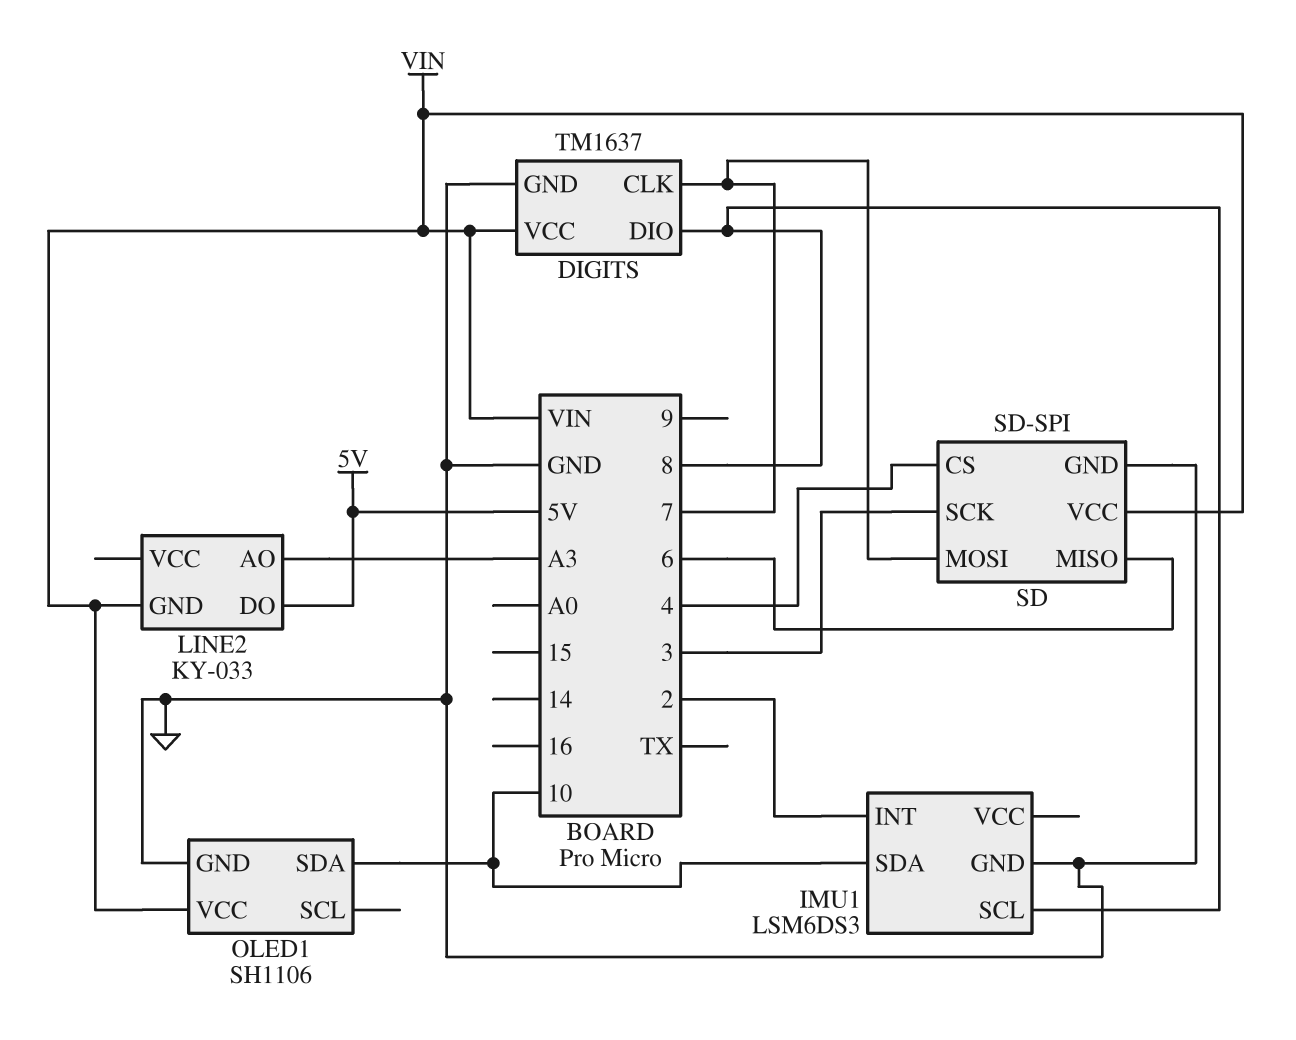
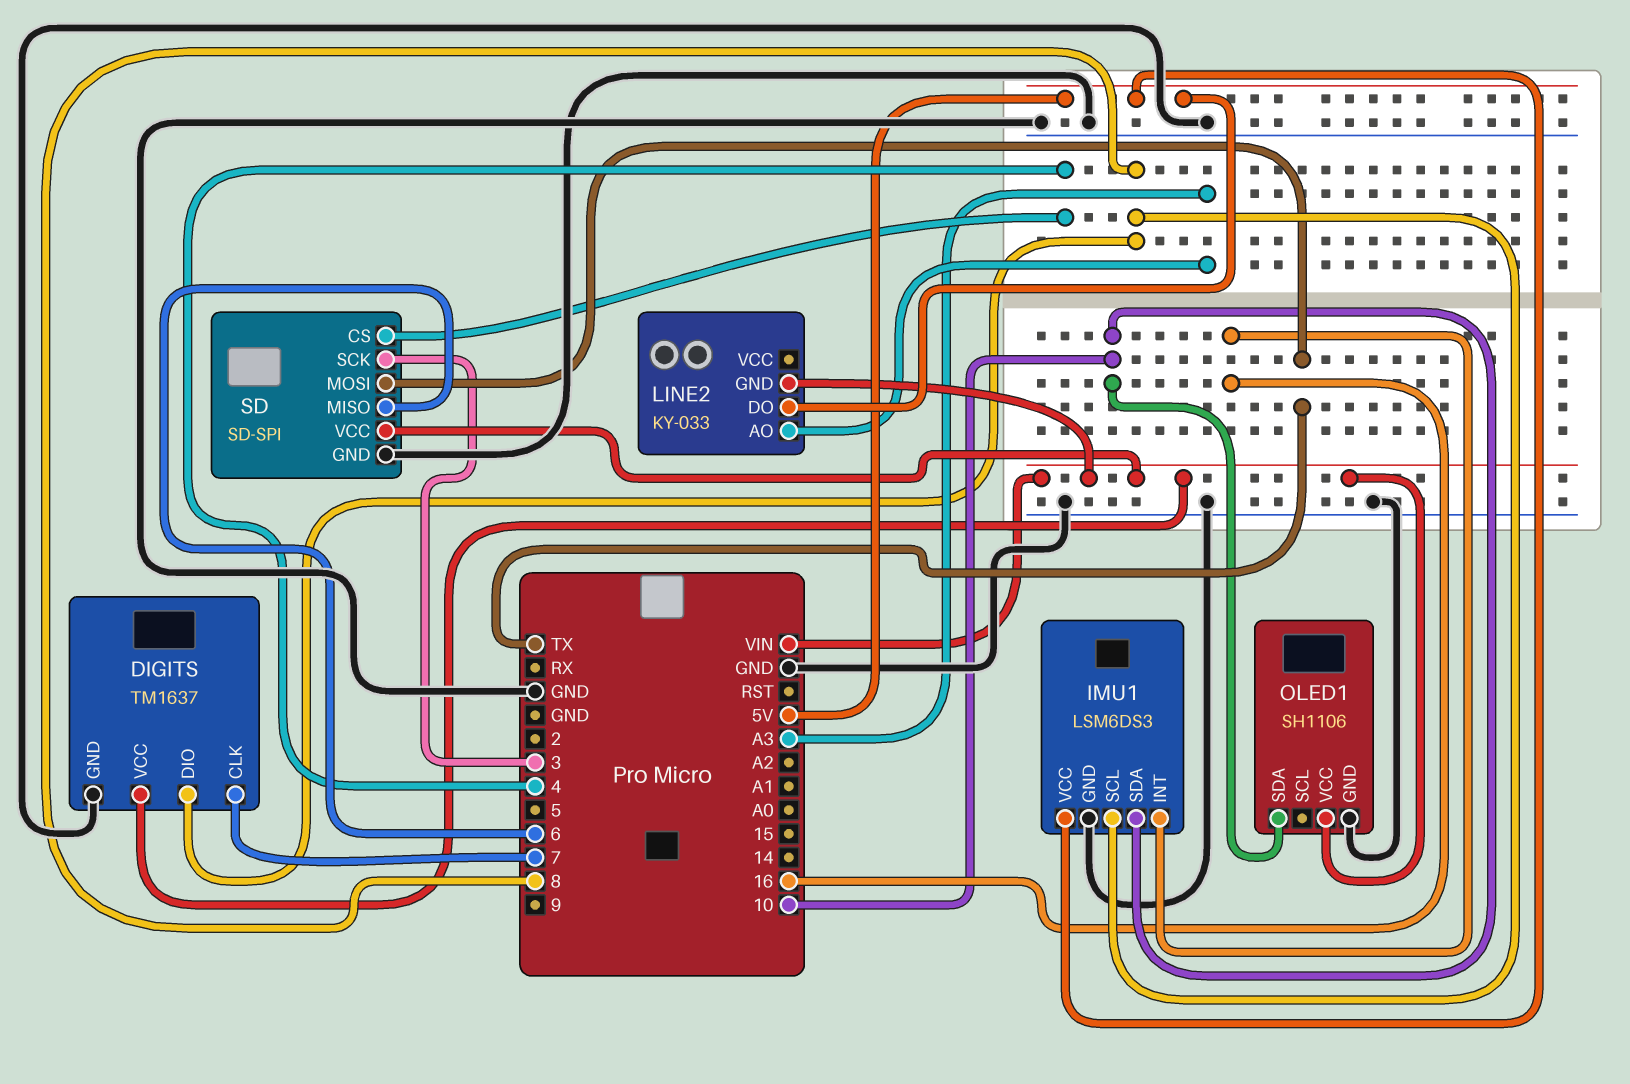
IMU1 pin INT: 2 -> 16
IMU1 pin VCC: none -> 5V
SD pin MOSI: 7 -> TX

